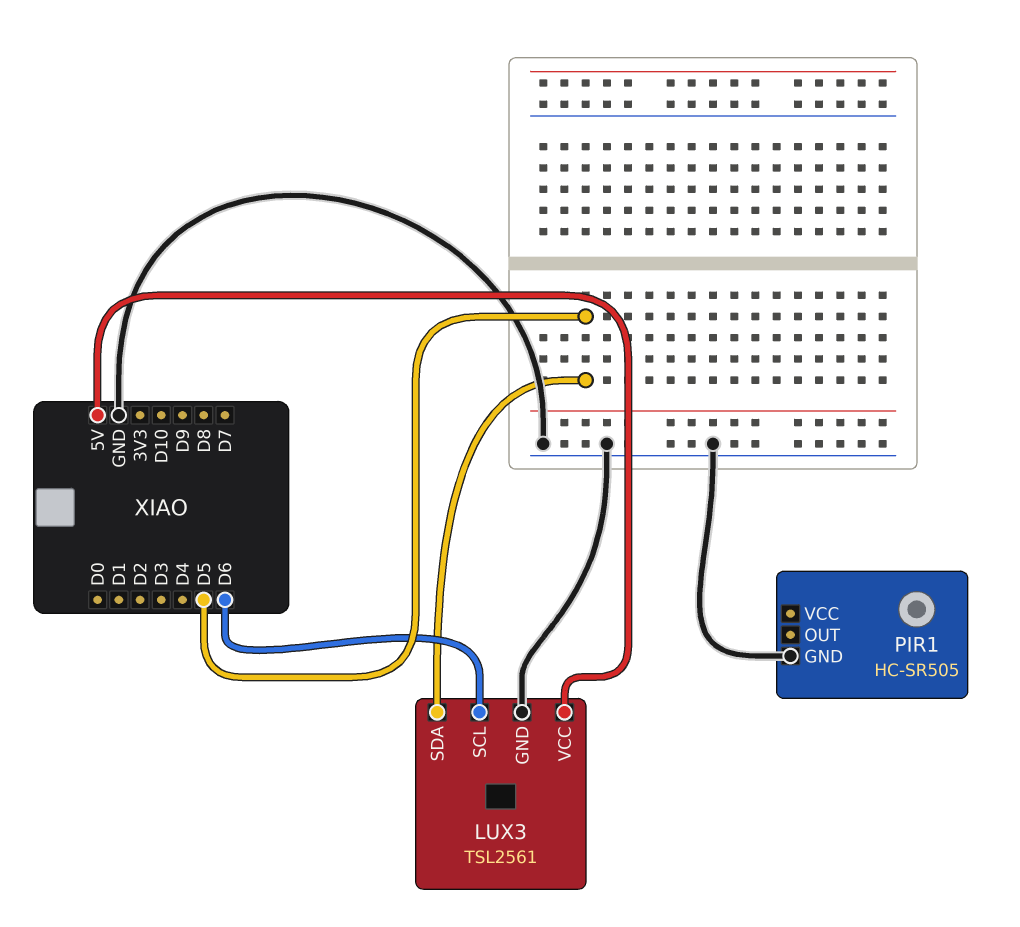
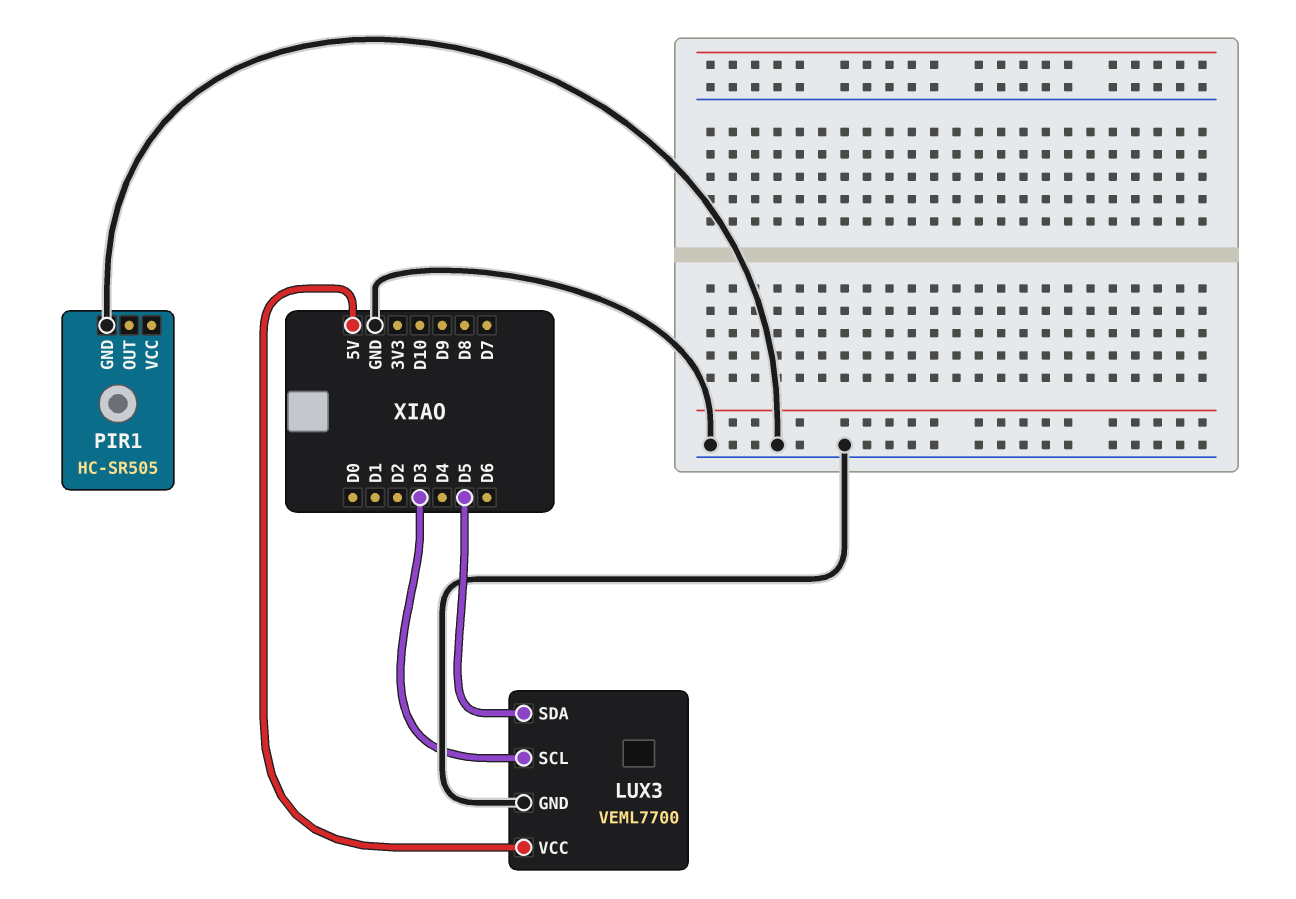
LUX3: TSL2561 -> VEML7700
LUX3 pin SCL: D6 -> D3

